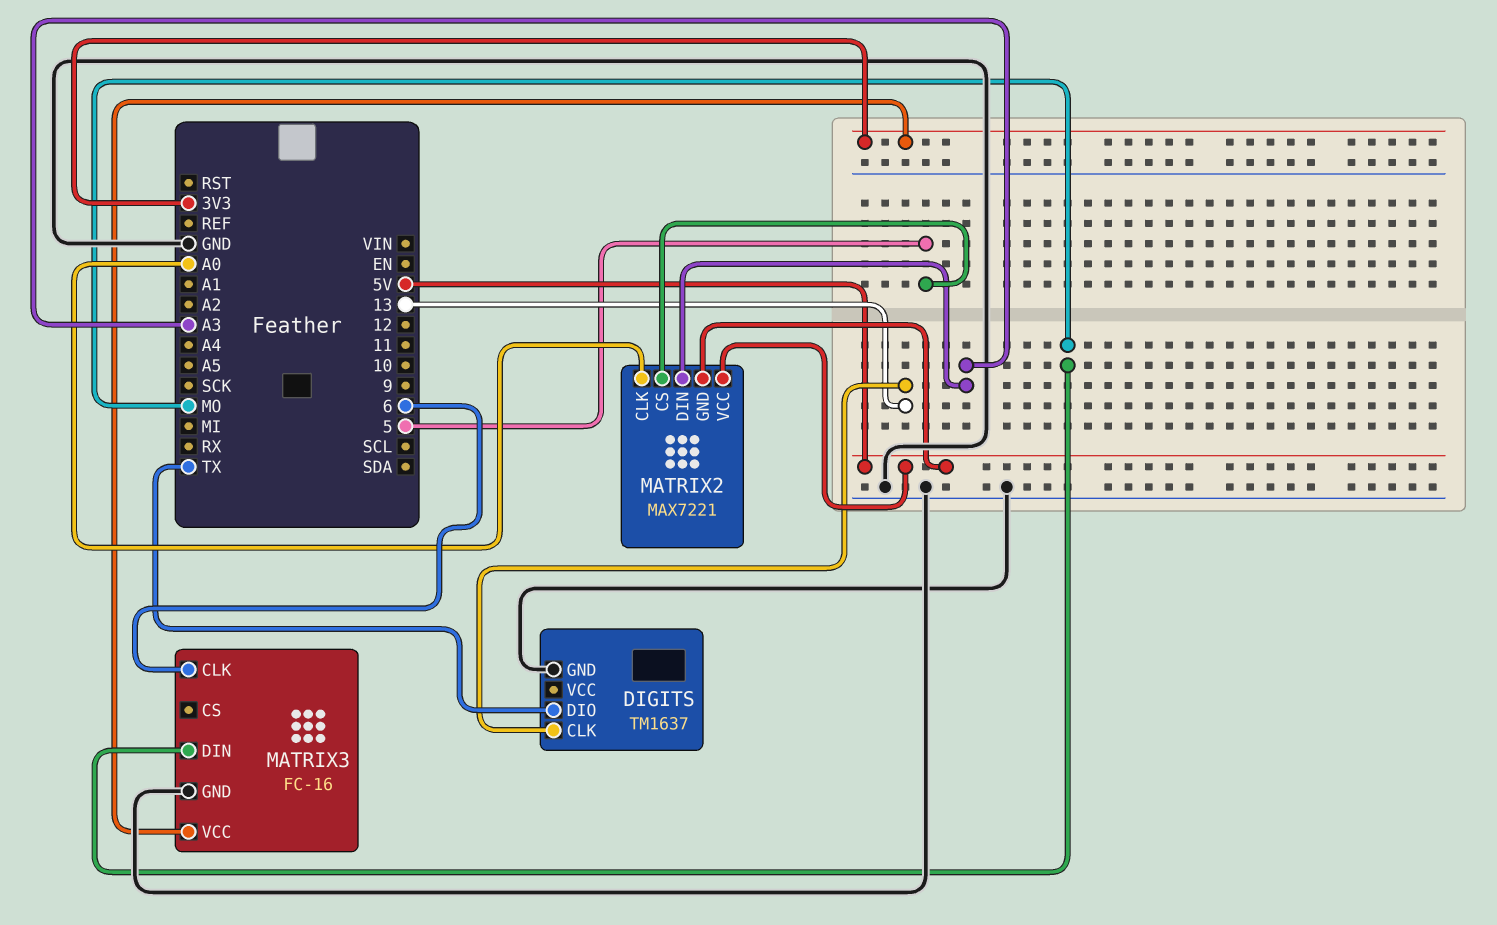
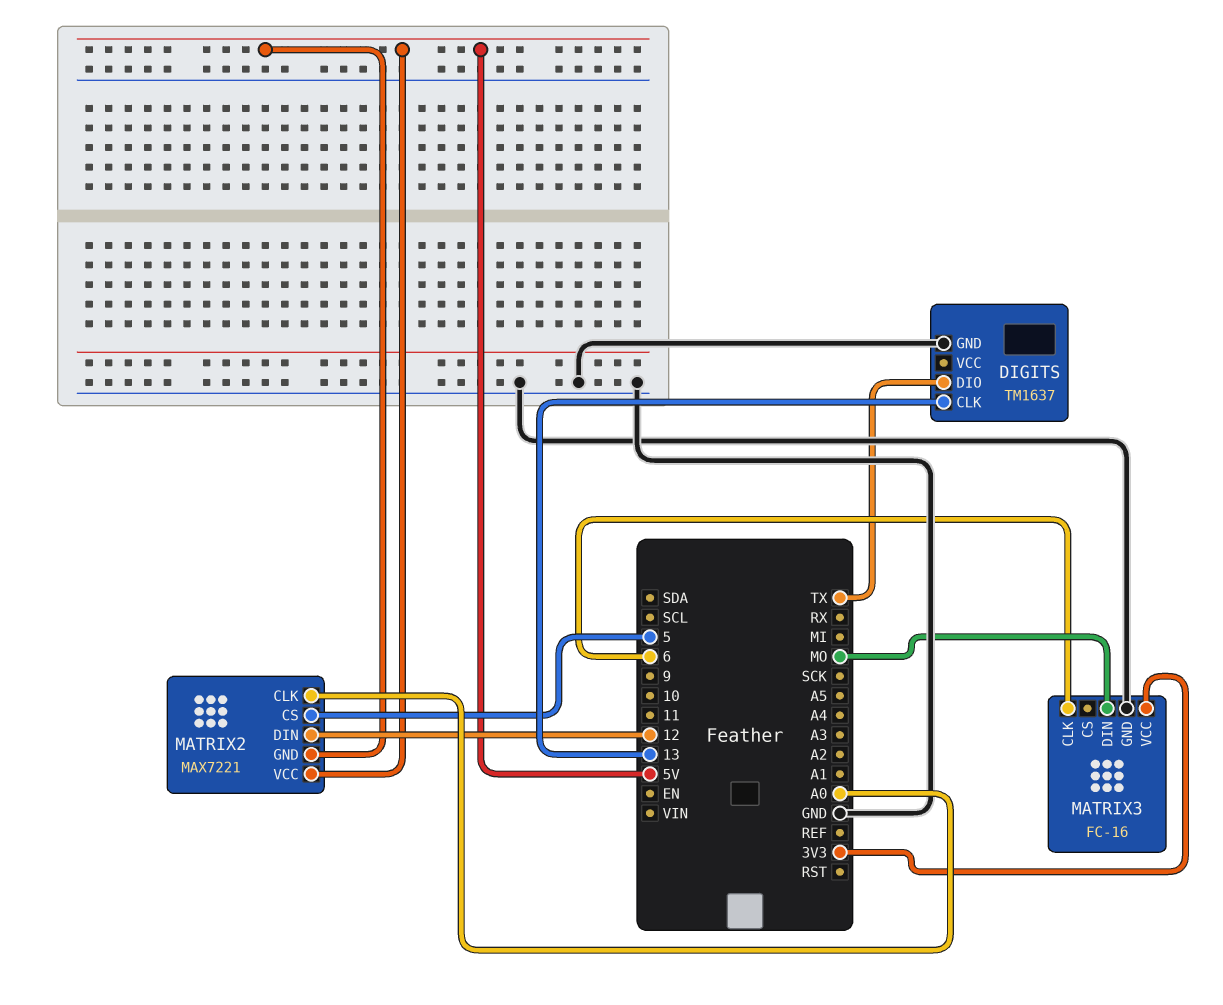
MATRIX2 pin DIN: A3 -> 12

